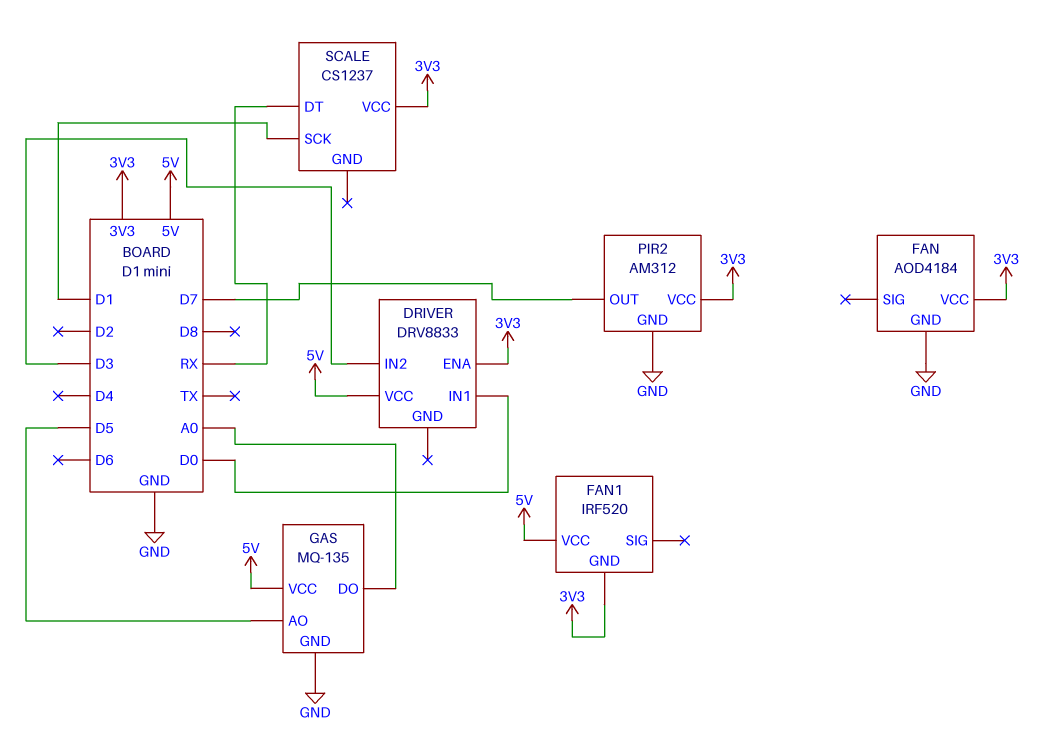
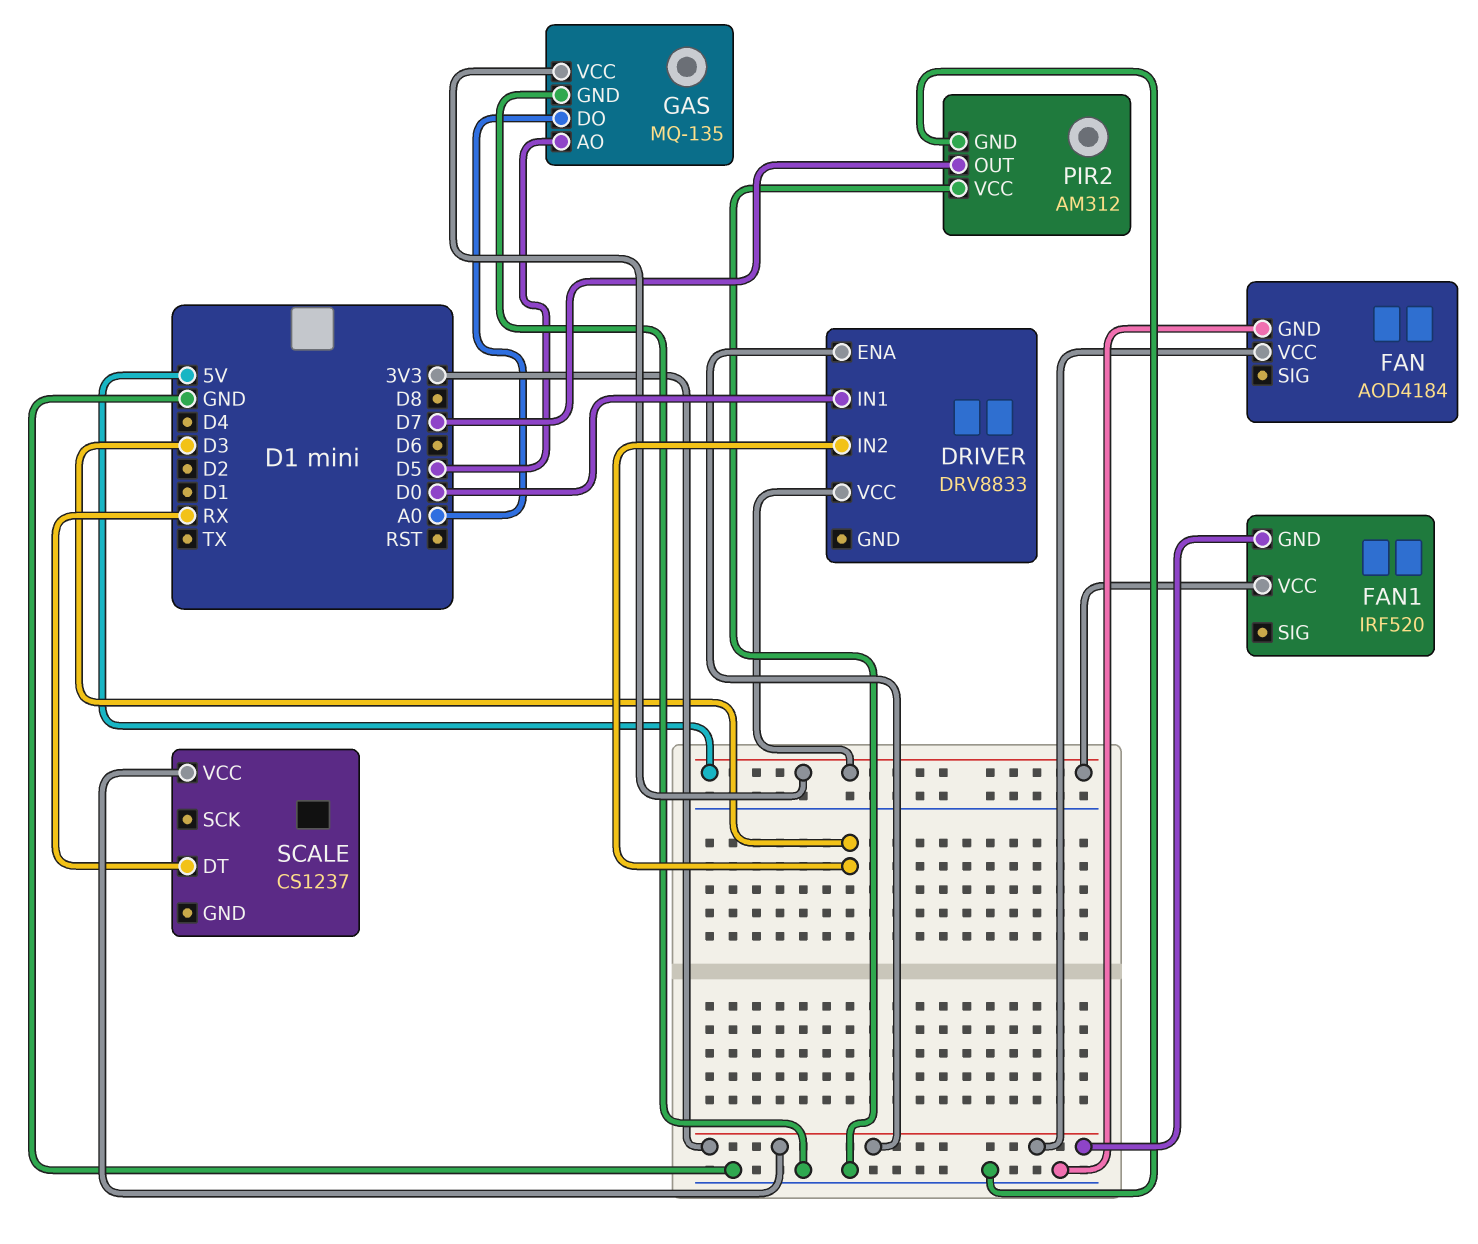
PIR2 pin VCC: 3V3 -> GND
SCALE pin SCK: D1 -> none

